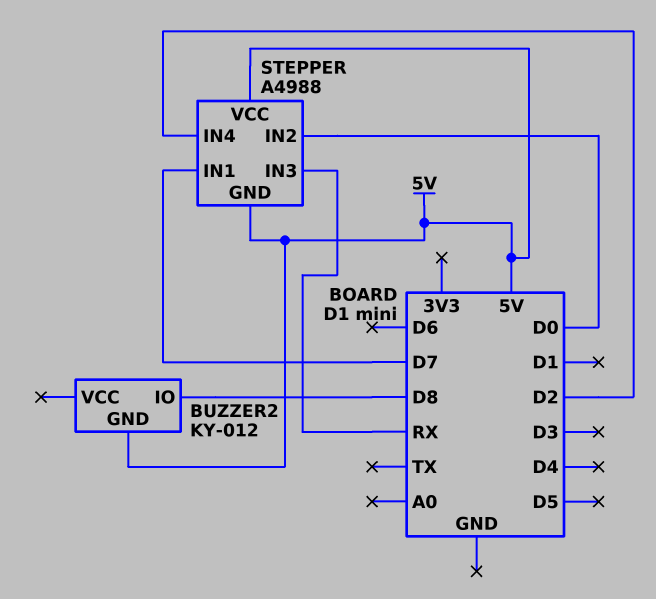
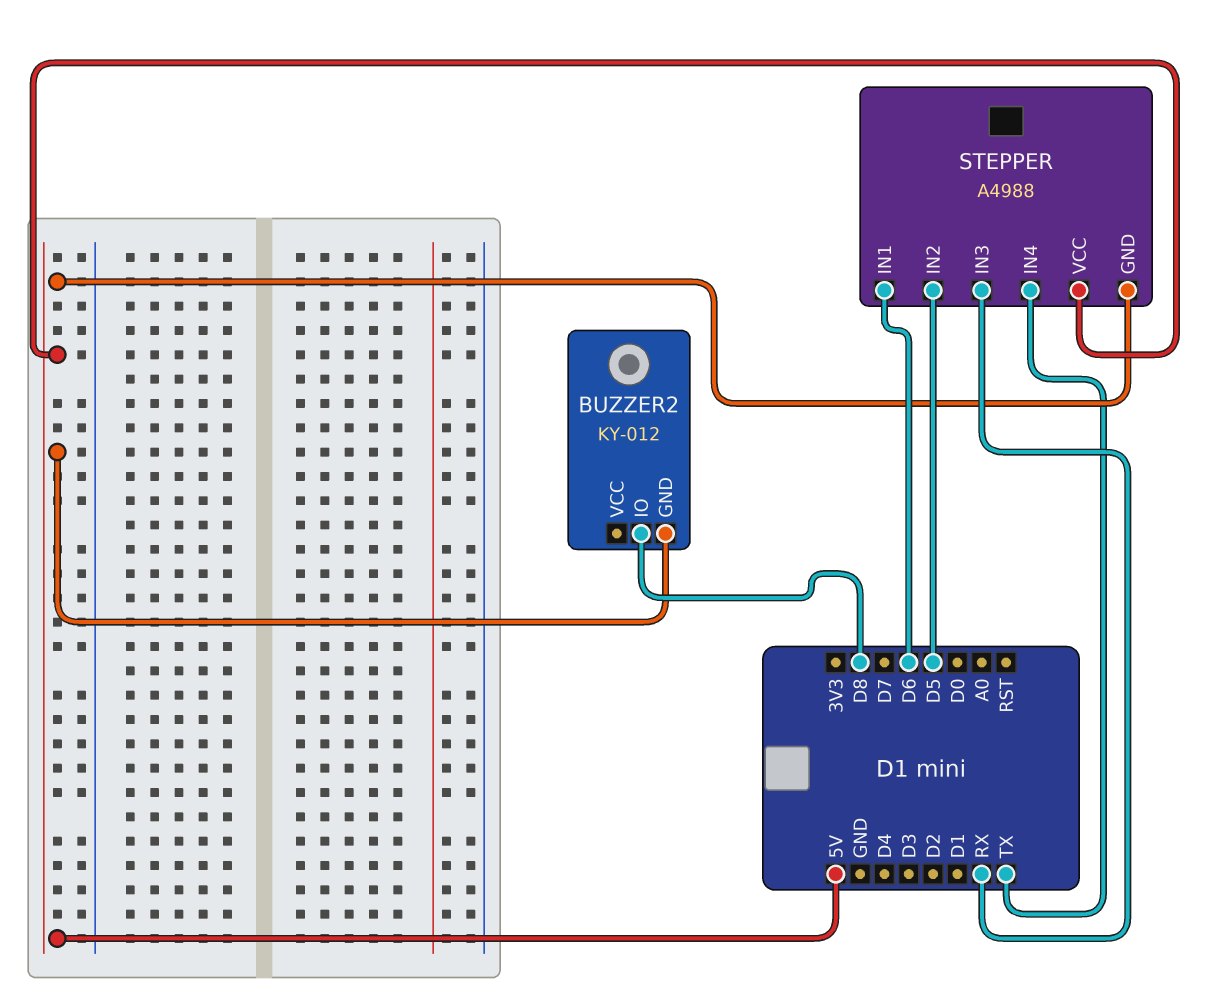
STEPPER pin IN1: D7 -> D6
STEPPER pin IN2: D0 -> D5
STEPPER pin IN4: D2 -> TX

